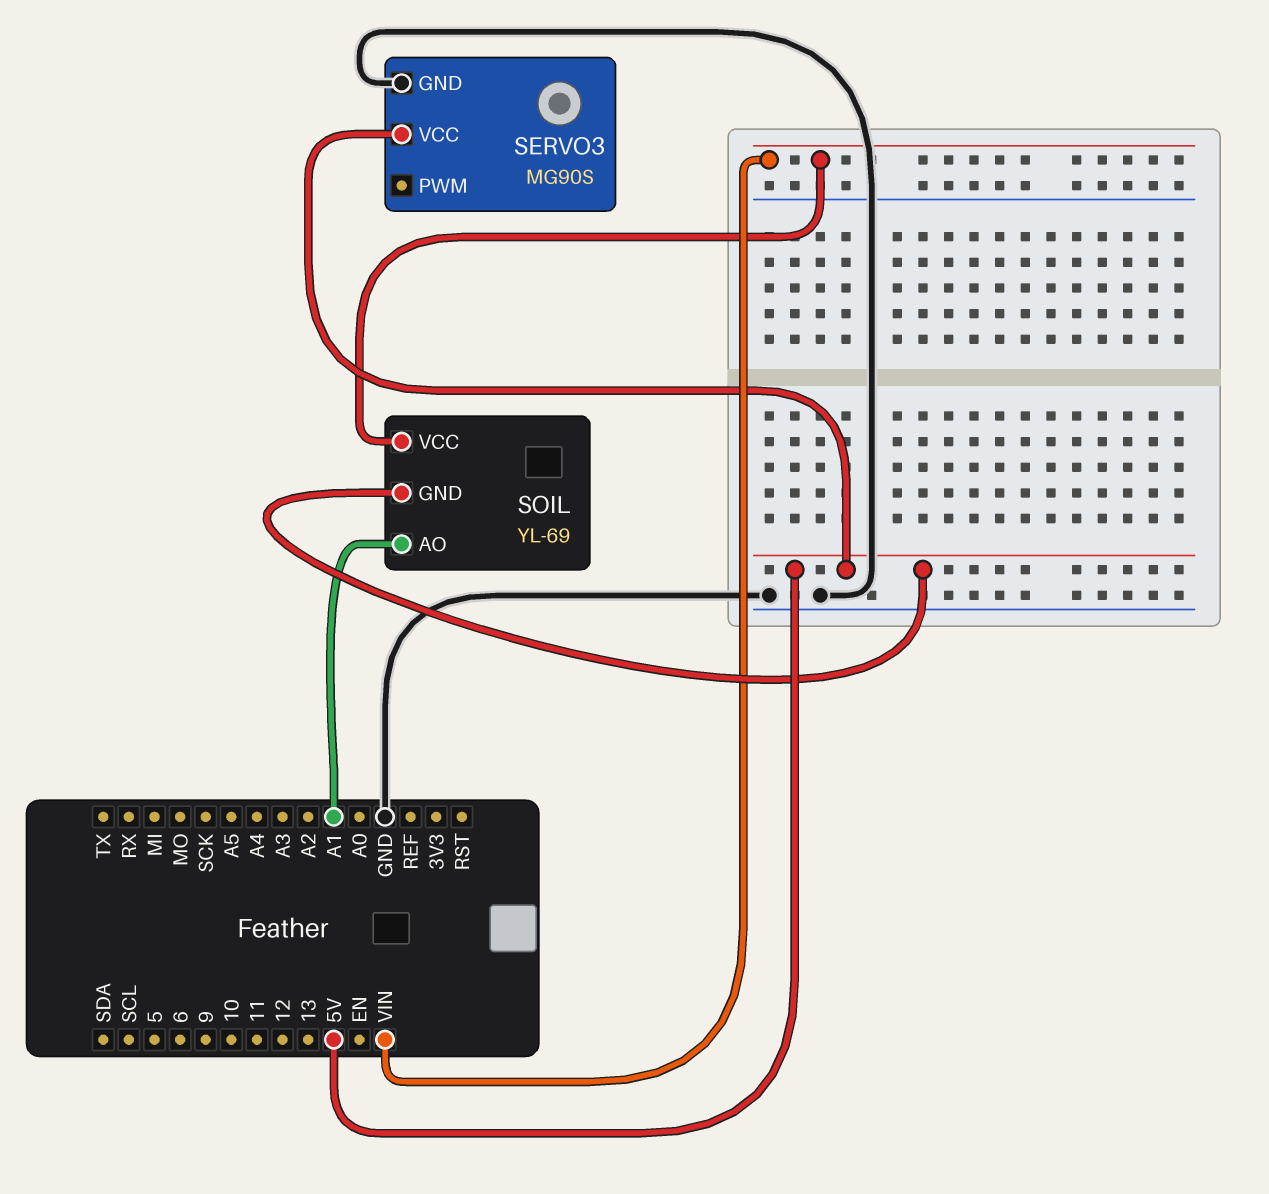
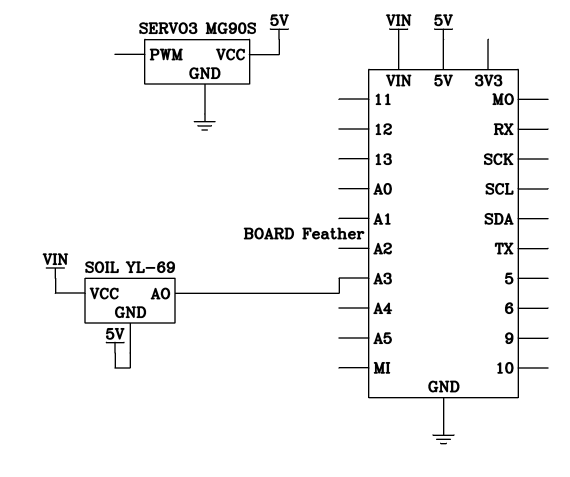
SOIL pin AO: A1 -> A3

